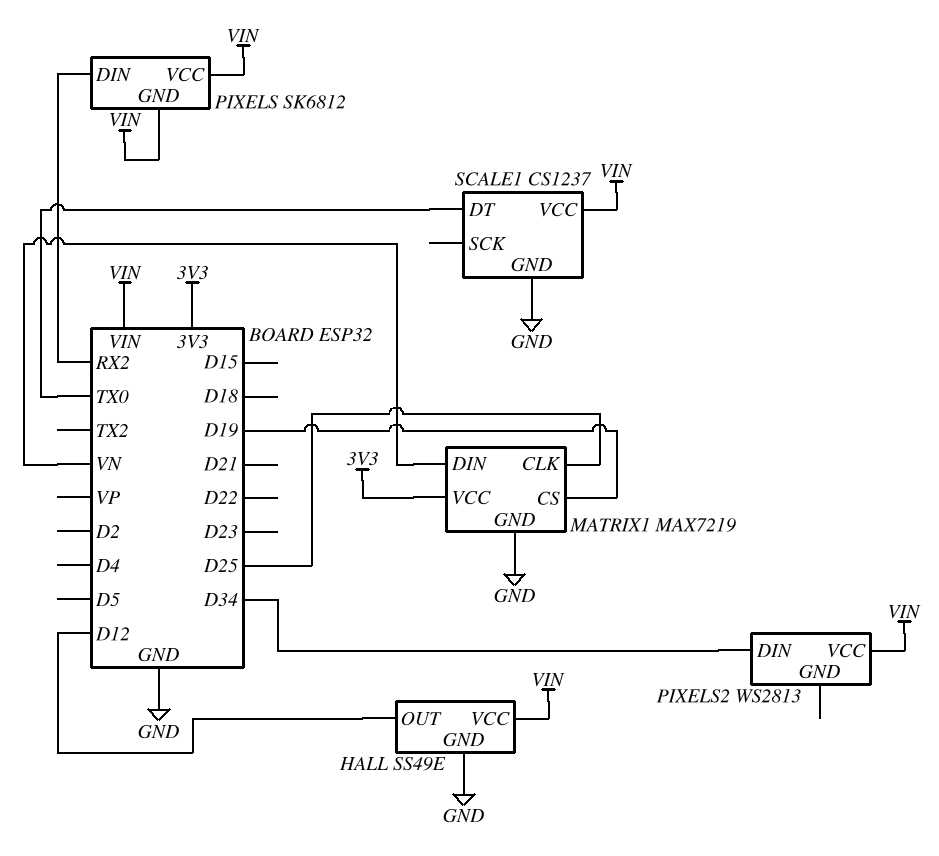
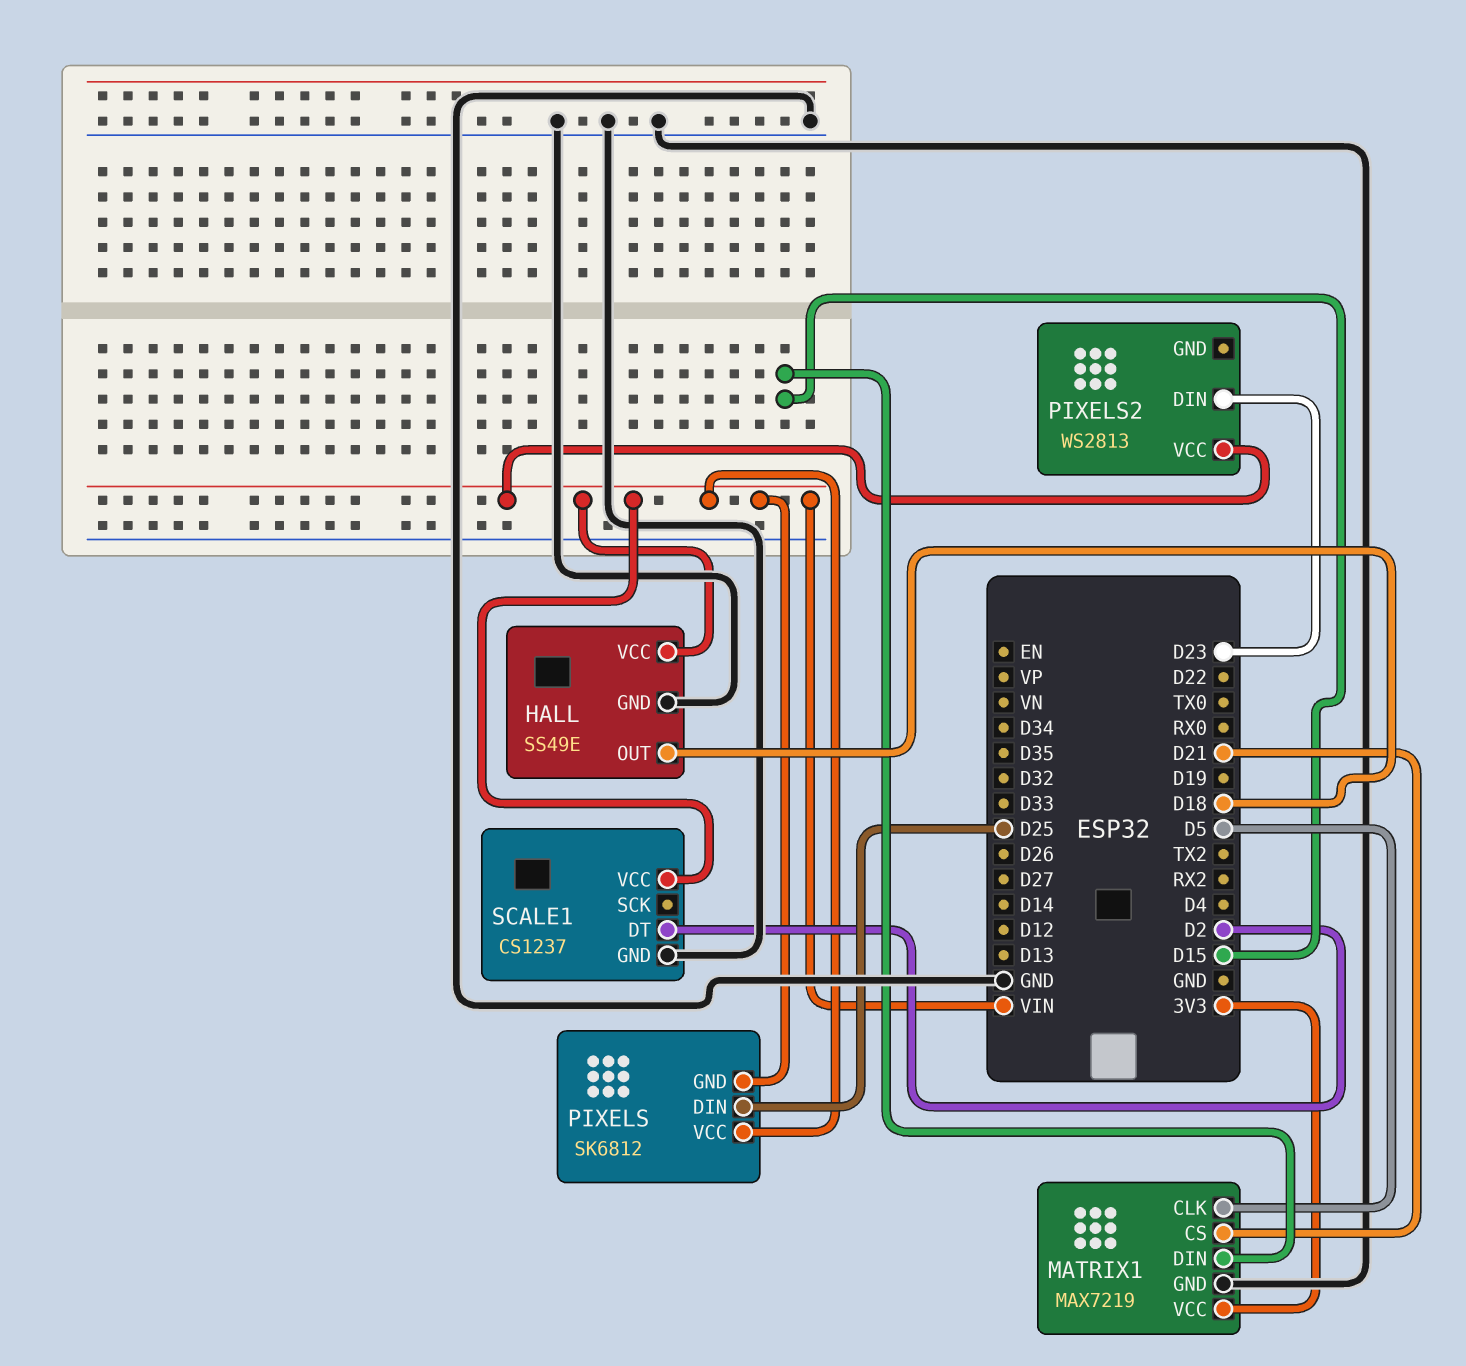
HALL pin OUT: D12 -> D18
MATRIX1 pin CLK: D25 -> D5
MATRIX1 pin CS: D19 -> D21
MATRIX1 pin DIN: VN -> D15
PIXELS pin DIN: RX2 -> D25
PIXELS2 pin DIN: D34 -> D23
SCALE1 pin DT: TX0 -> D2

